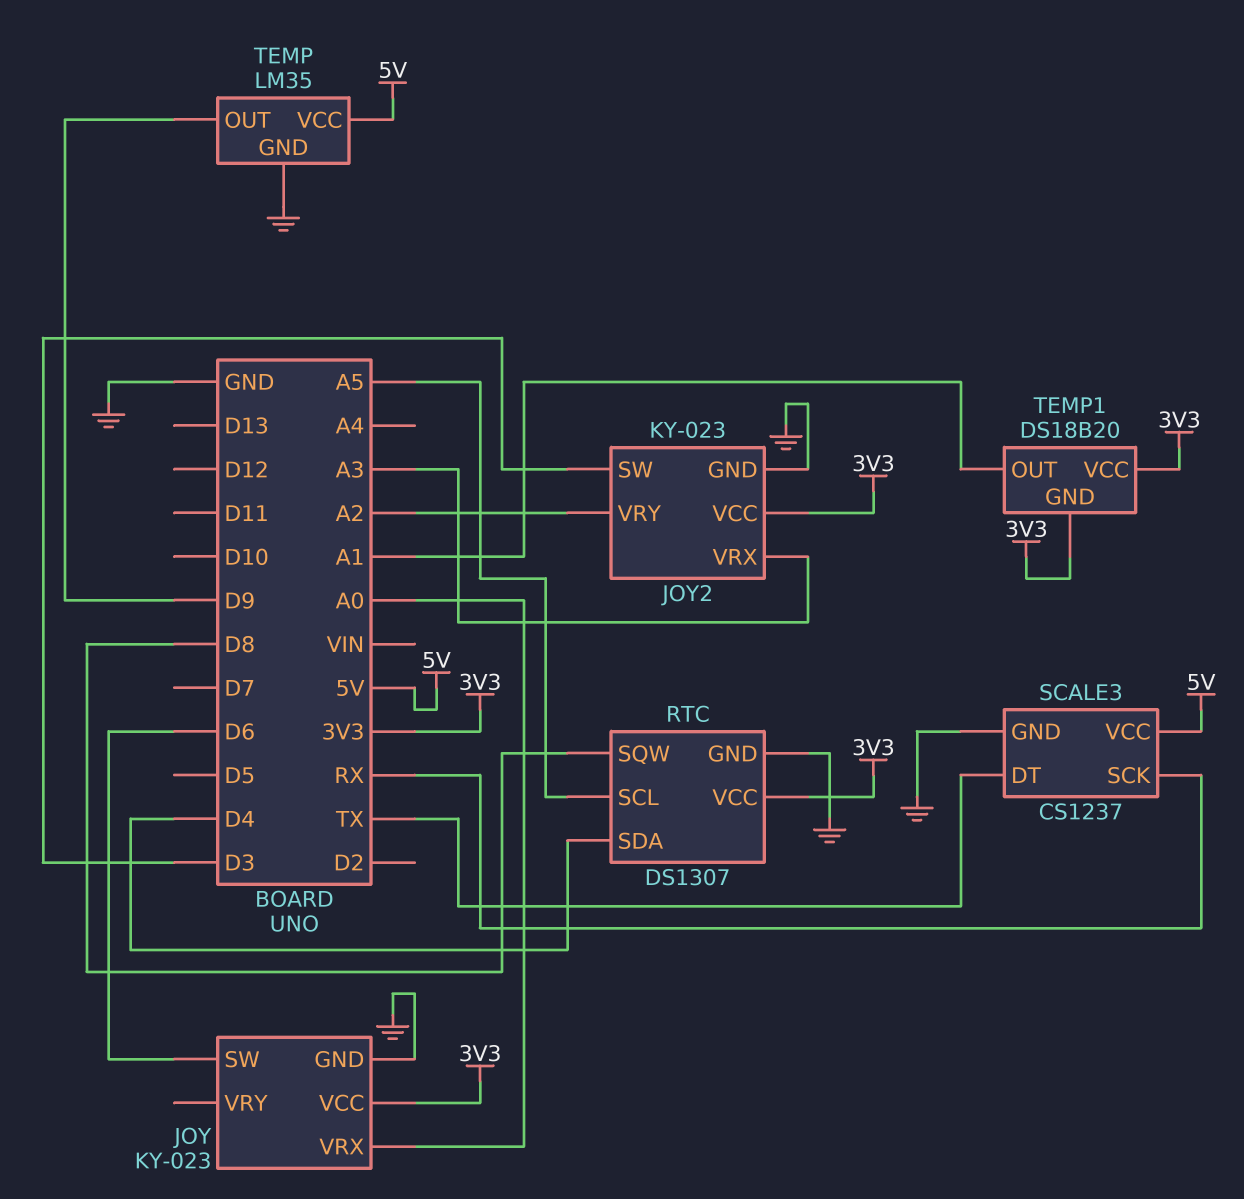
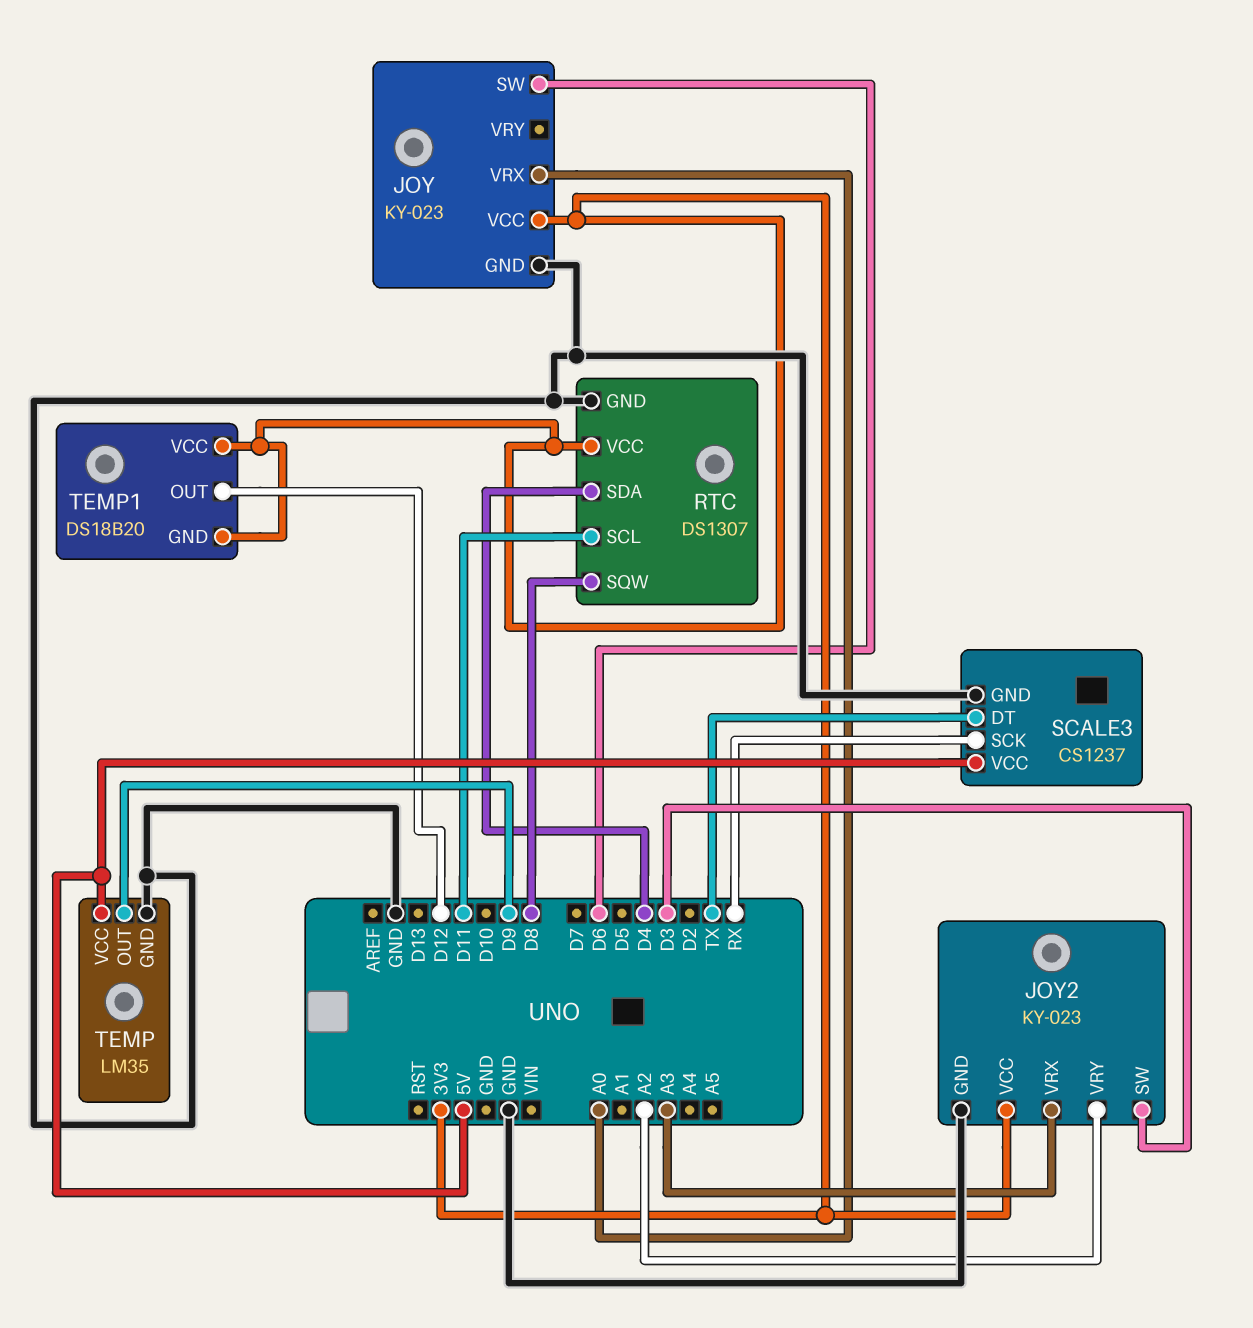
RTC pin SCL: A5 -> D11
TEMP1 pin OUT: A1 -> D12

